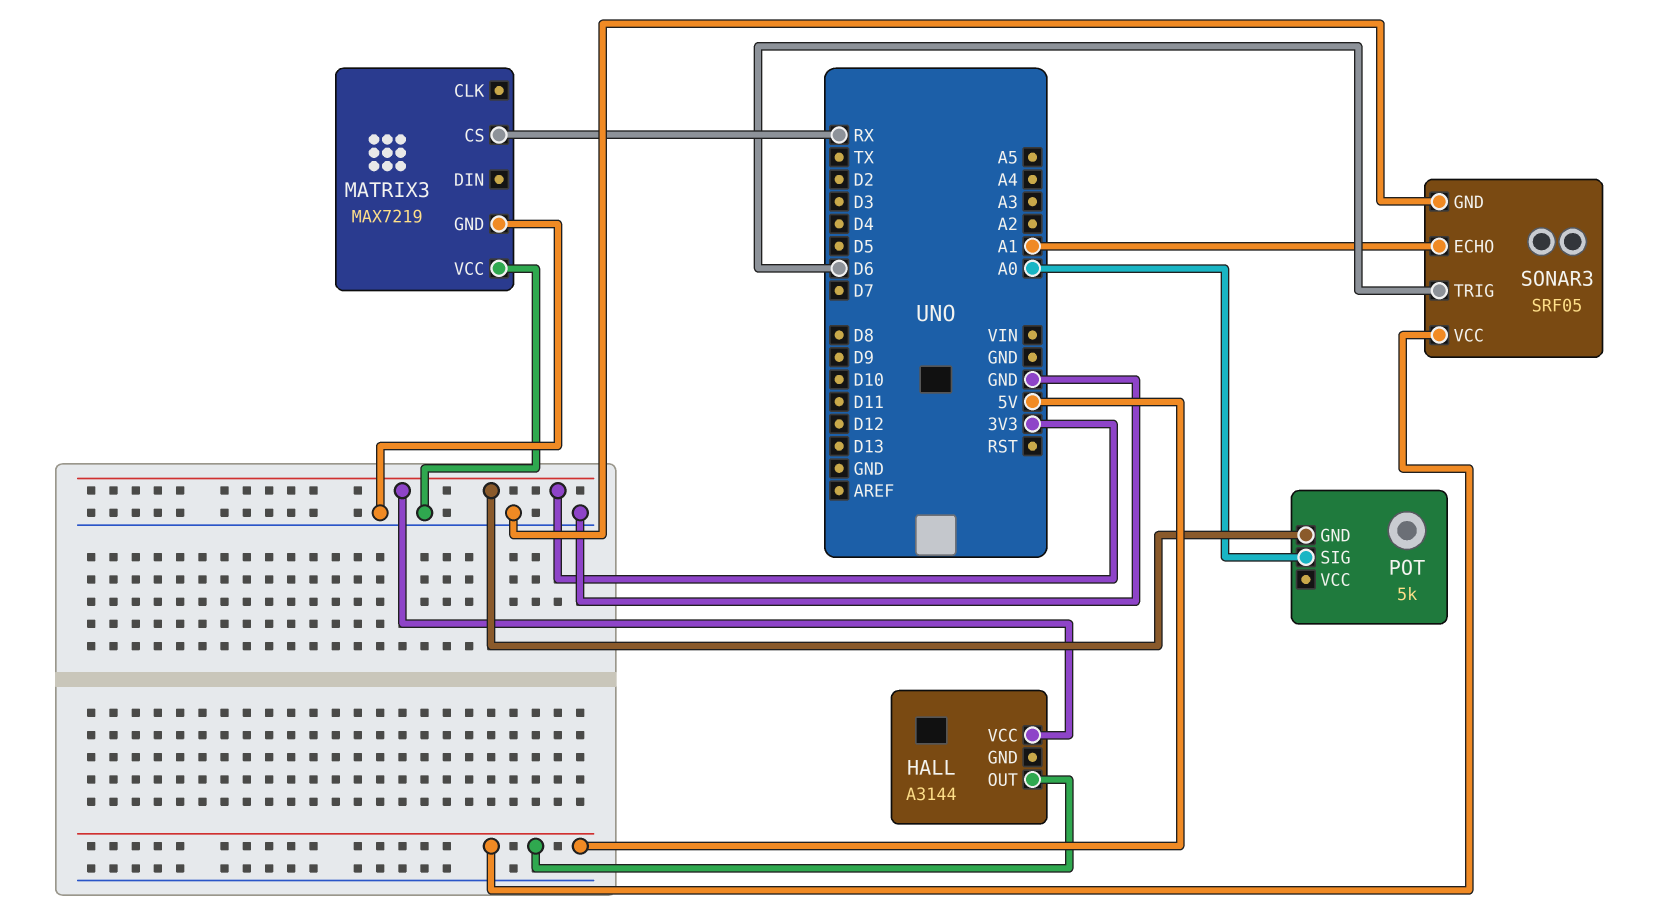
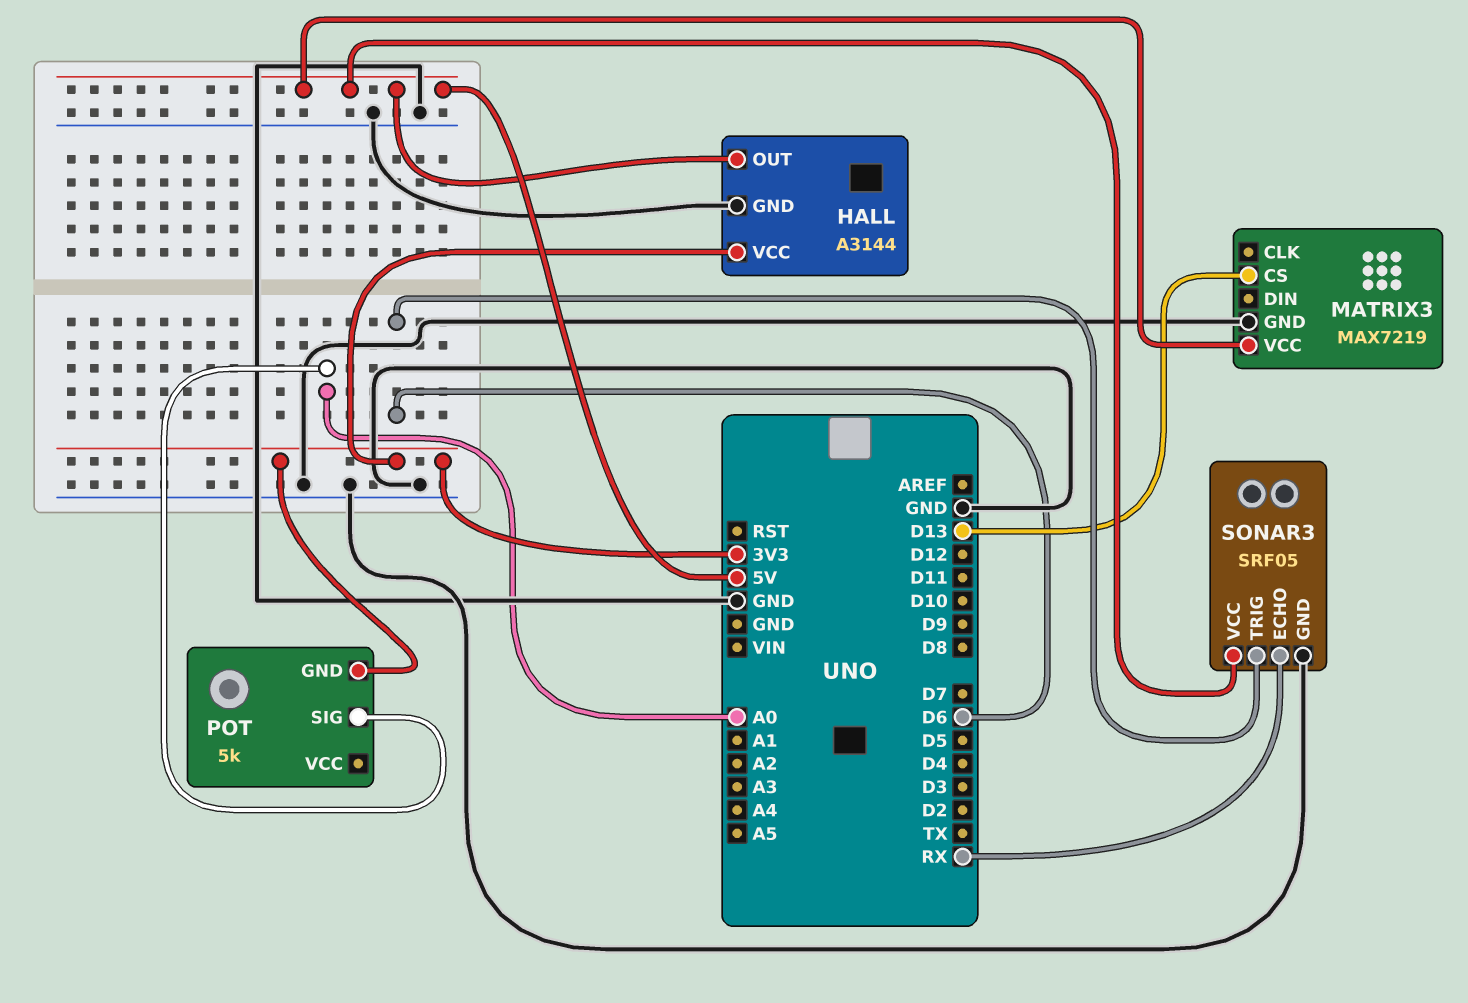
HALL pin GND: none -> GND
MATRIX3 pin CS: RX -> D13
MATRIX3 pin VCC: GND -> 5V
SONAR3 pin ECHO: A1 -> RX

